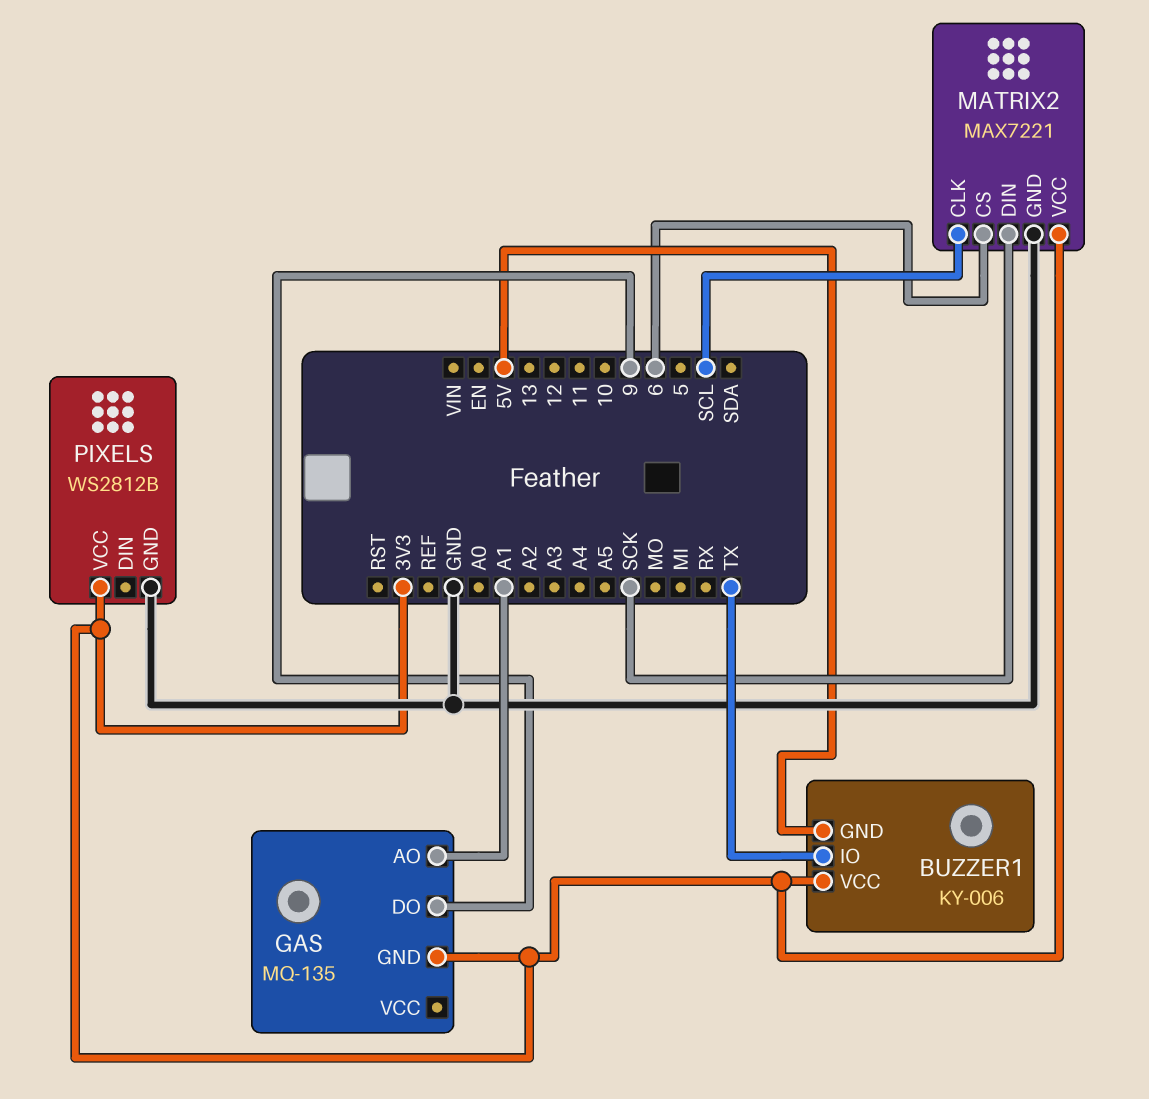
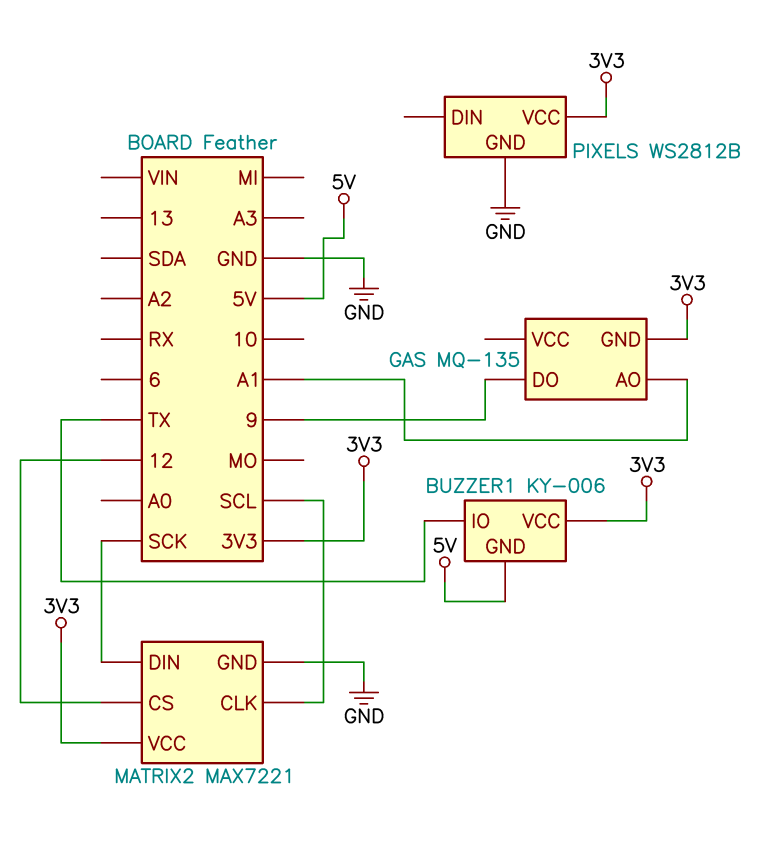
MATRIX2 pin CS: 6 -> 12

